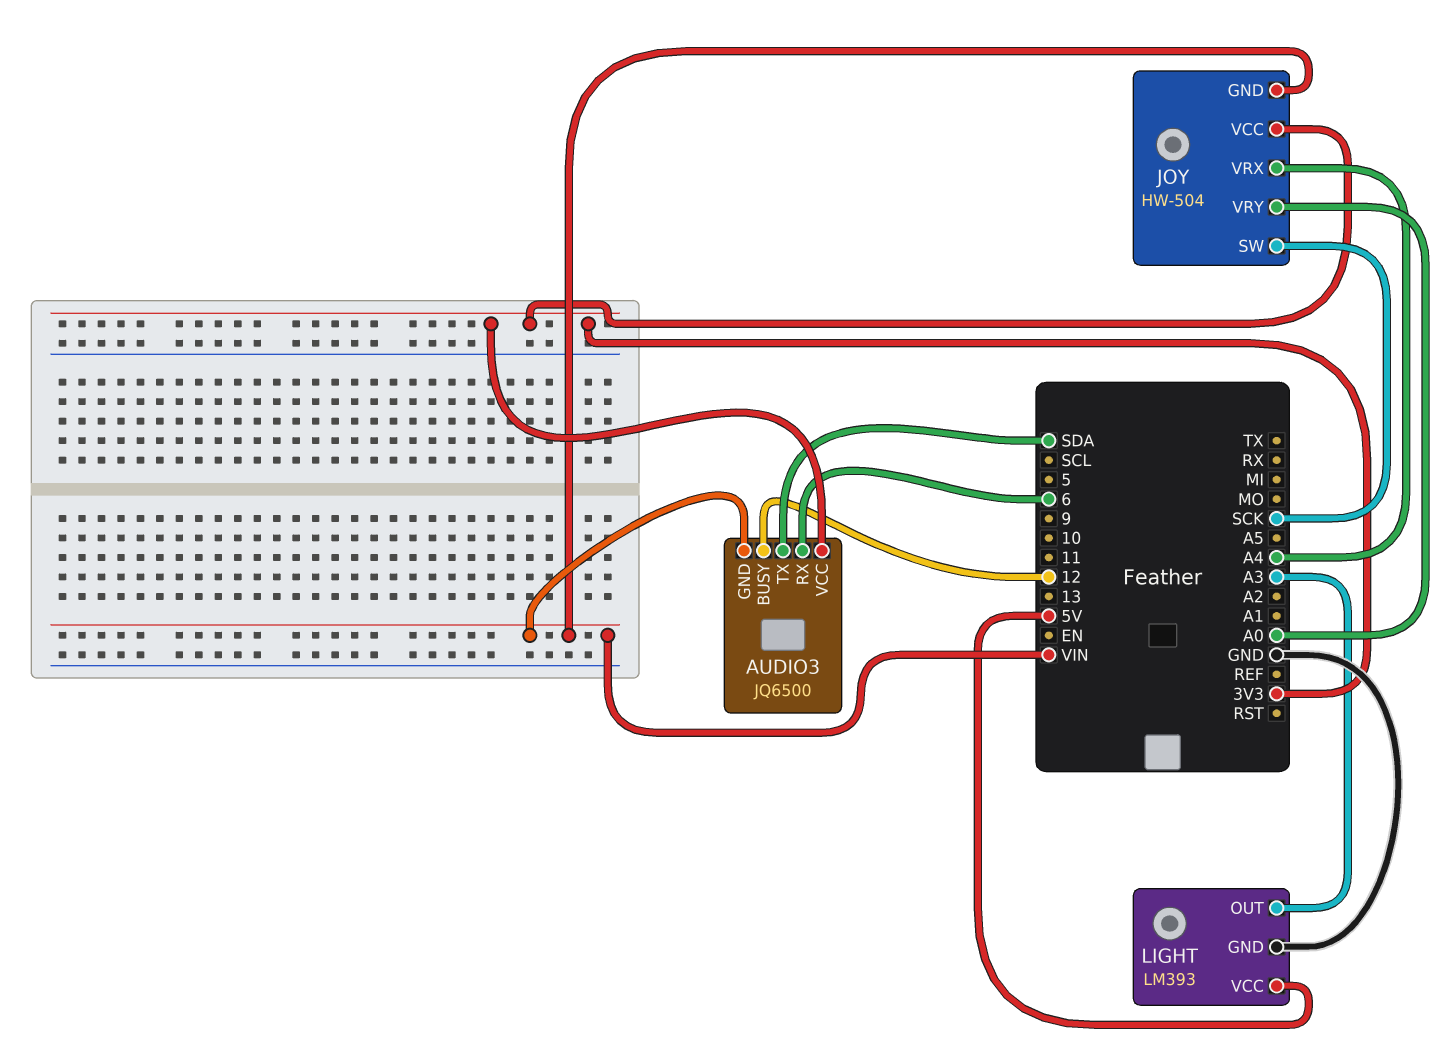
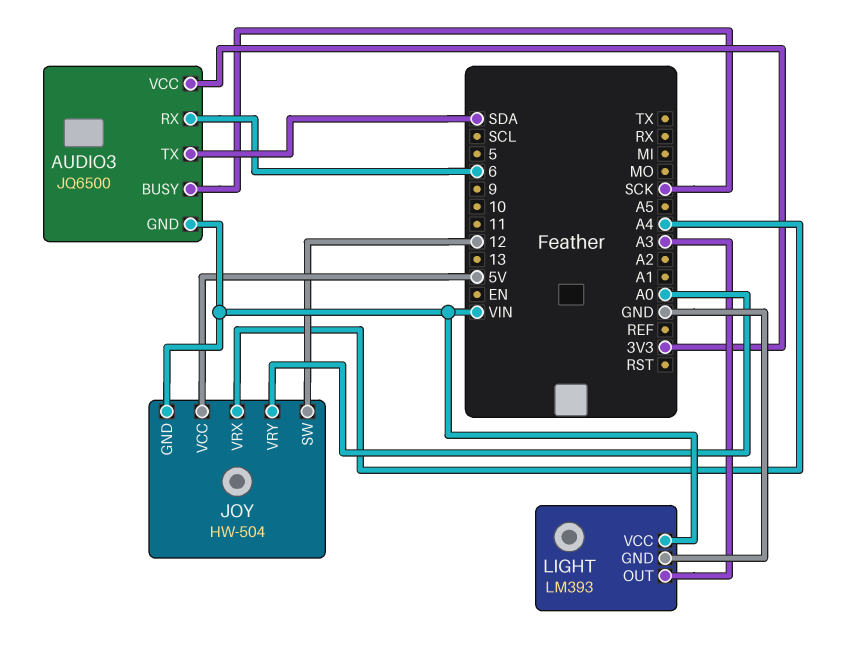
AUDIO3 pin BUSY: 12 -> SCK
JOY pin SW: SCK -> 12
JOY pin VCC: 3V3 -> 5V
LIGHT pin VCC: 5V -> VIN

